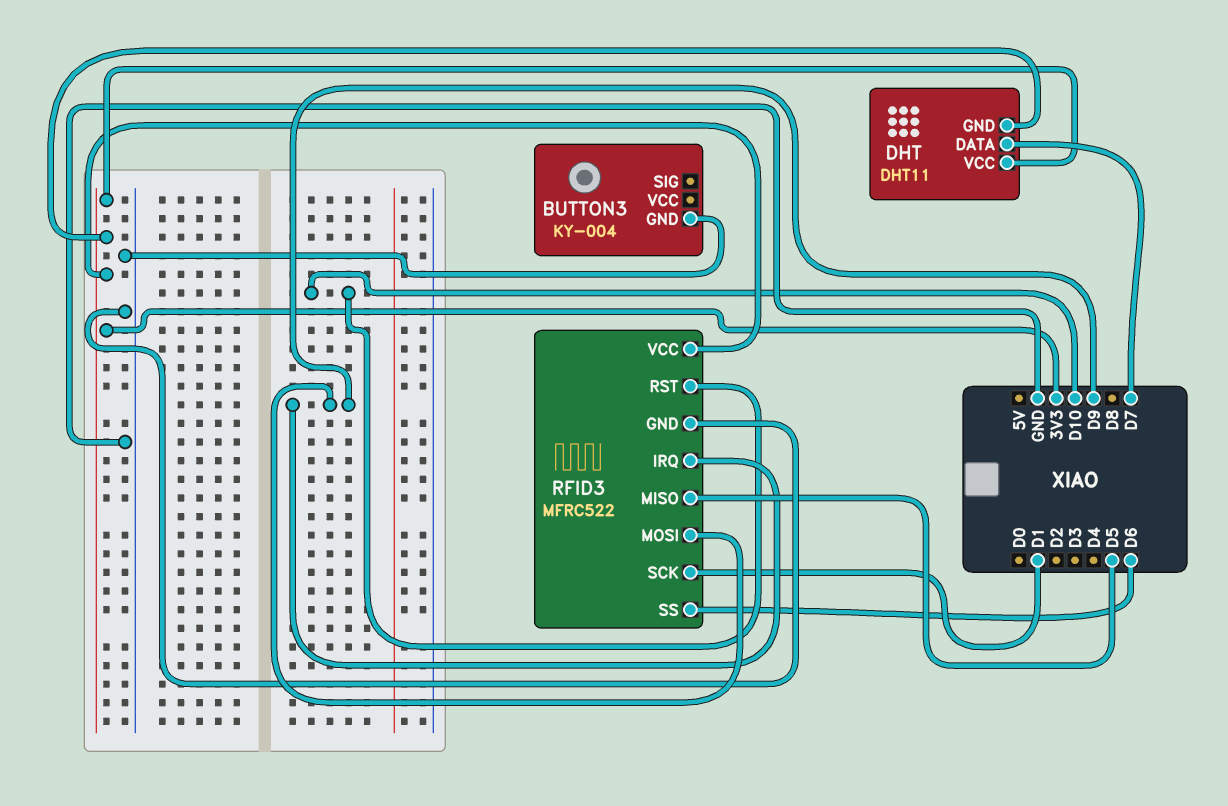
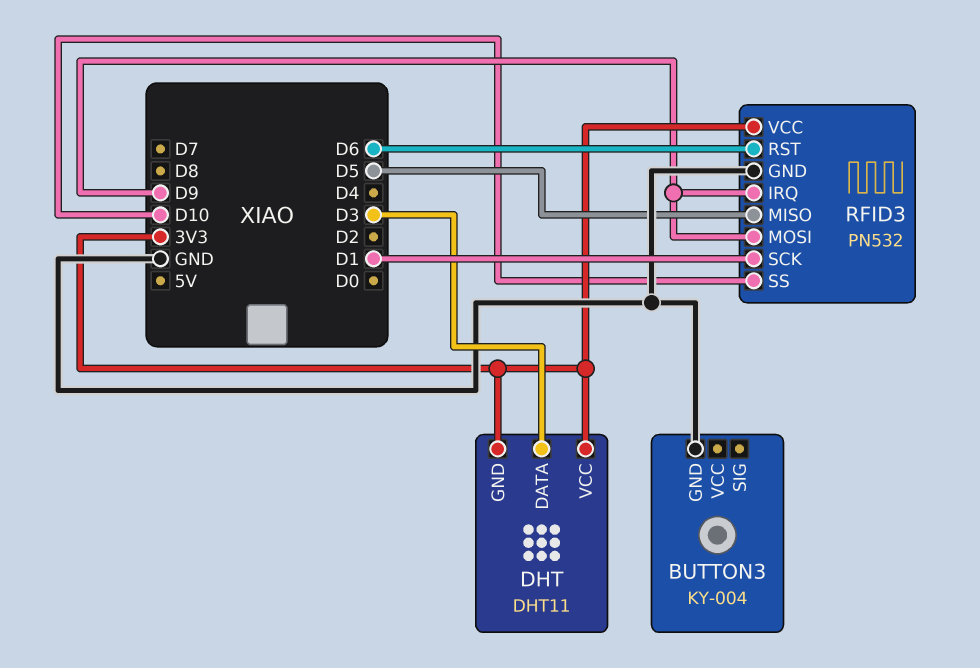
DHT pin DATA: D7 -> D3
RFID3: MFRC522 -> PN532
RFID3 pin RST: D10 -> D6
RFID3 pin SS: D6 -> D10

